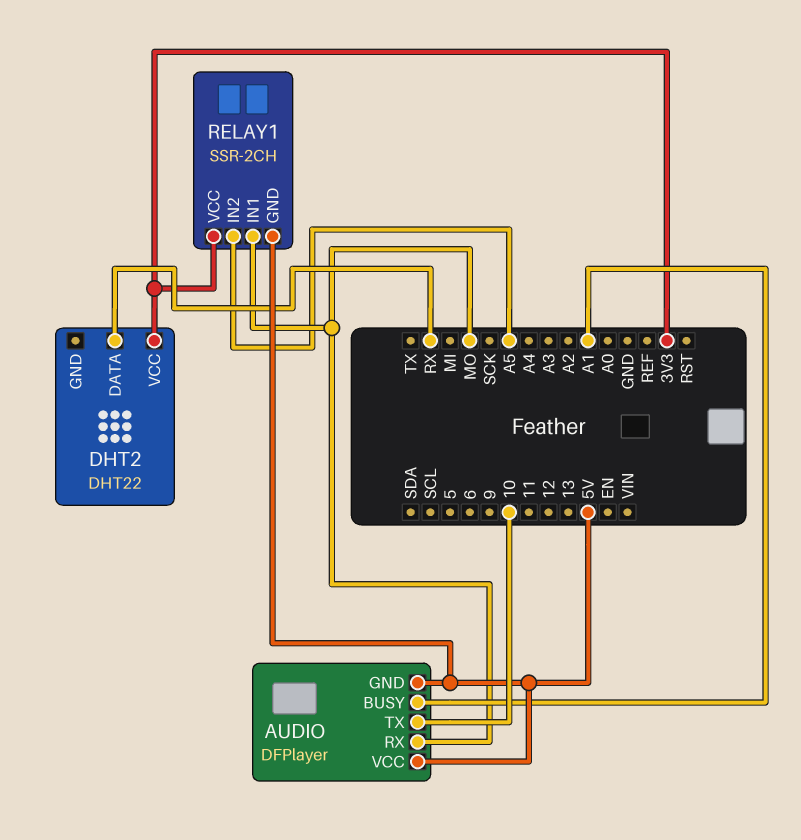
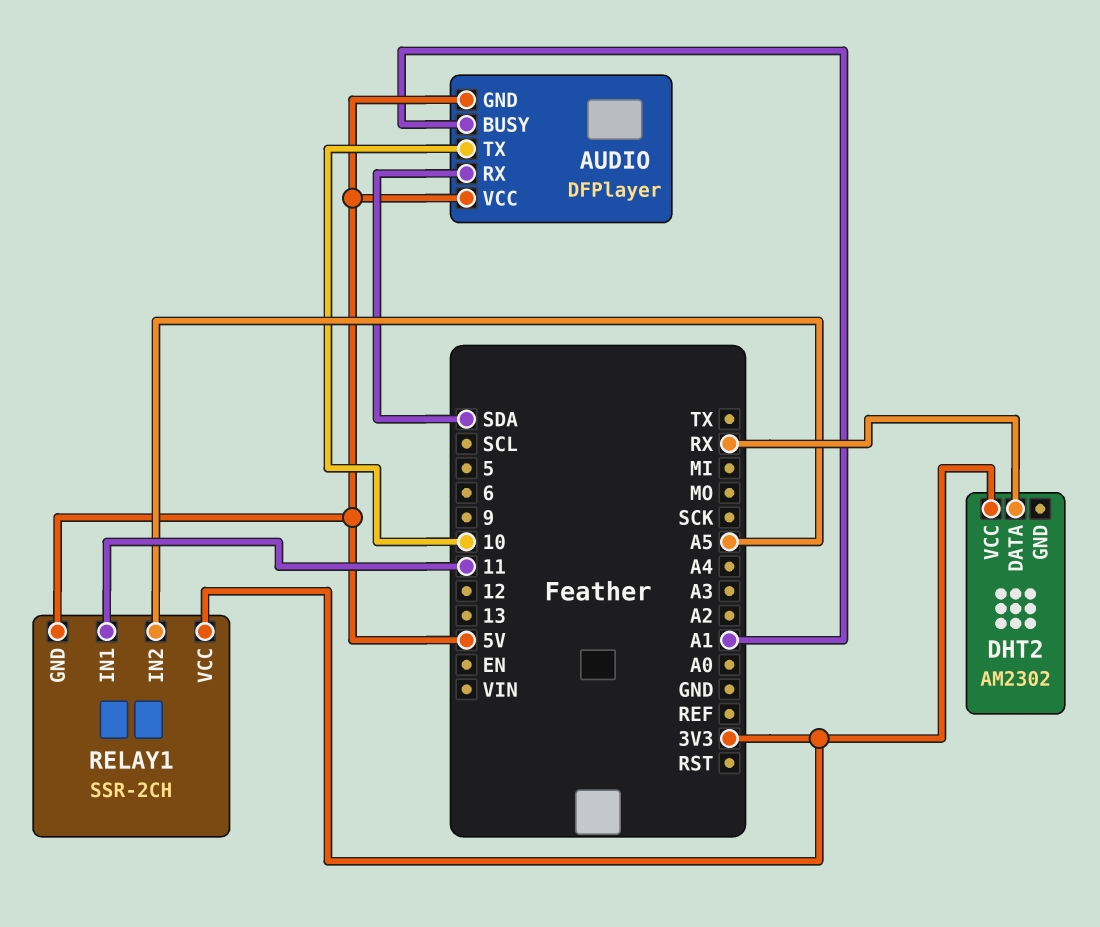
AUDIO pin RX: MO -> SDA
DHT2: DHT22 -> AM2302
RELAY1 pin IN1: MO -> 11

